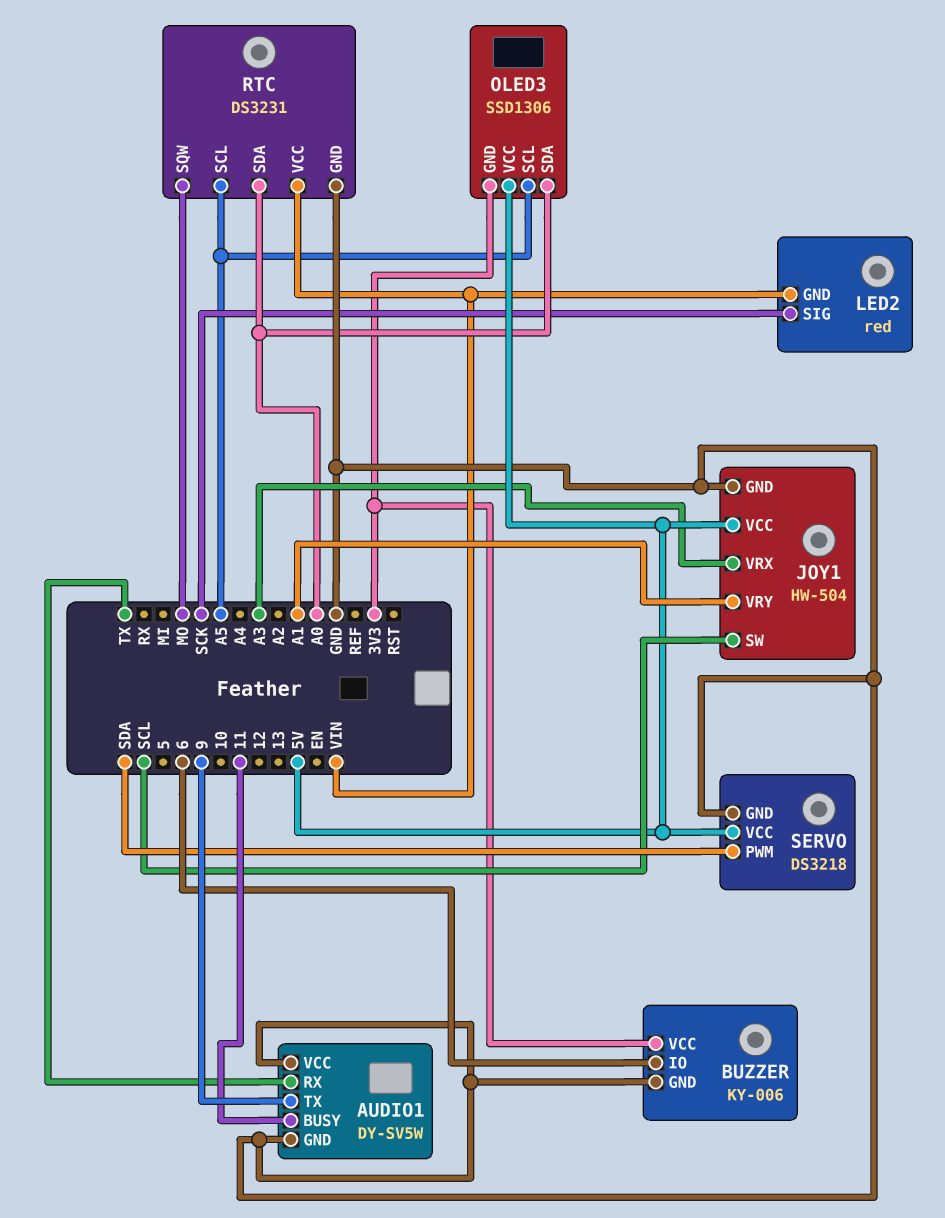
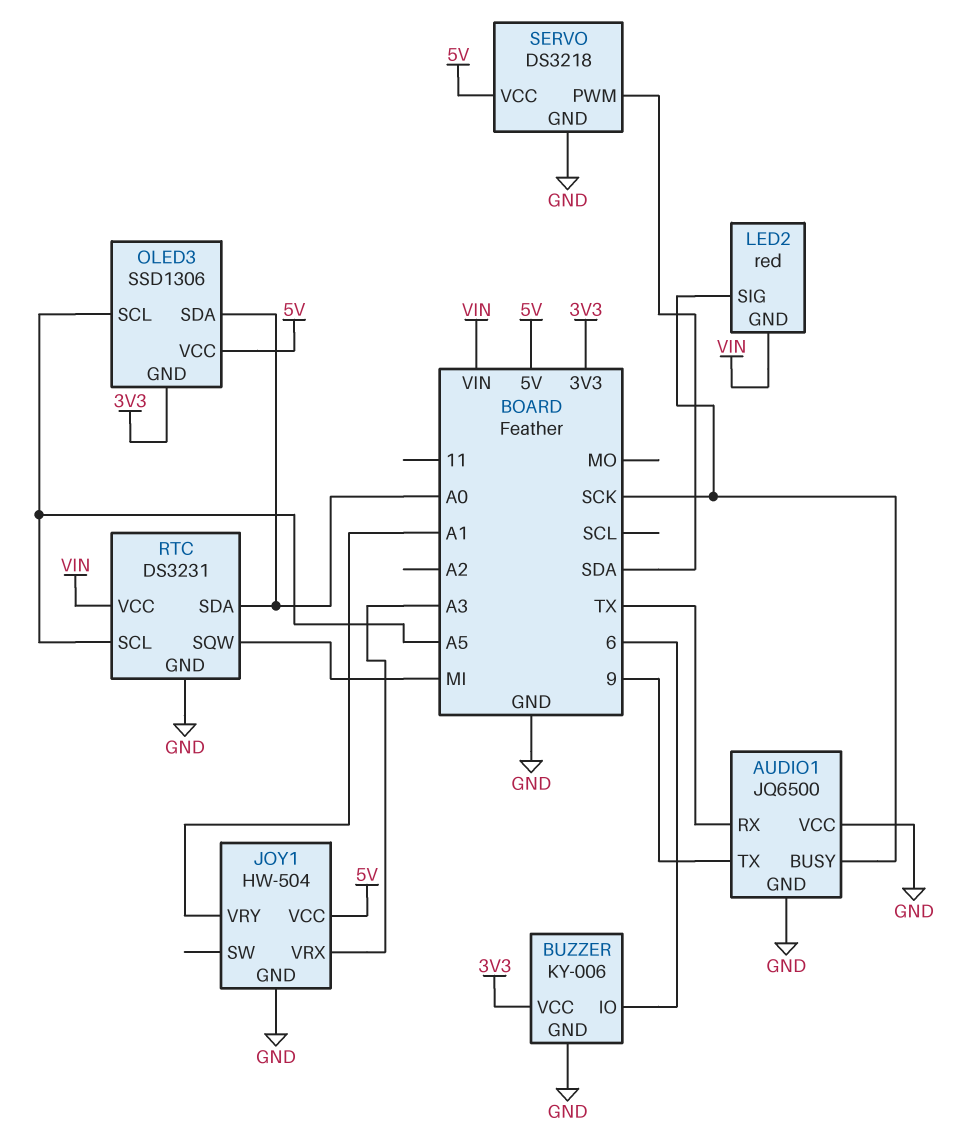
AUDIO1: DY-SV5W -> JQ6500
AUDIO1 pin BUSY: 11 -> SCK
JOY1 pin SW: SCL -> none
RTC pin SQW: MO -> MI

